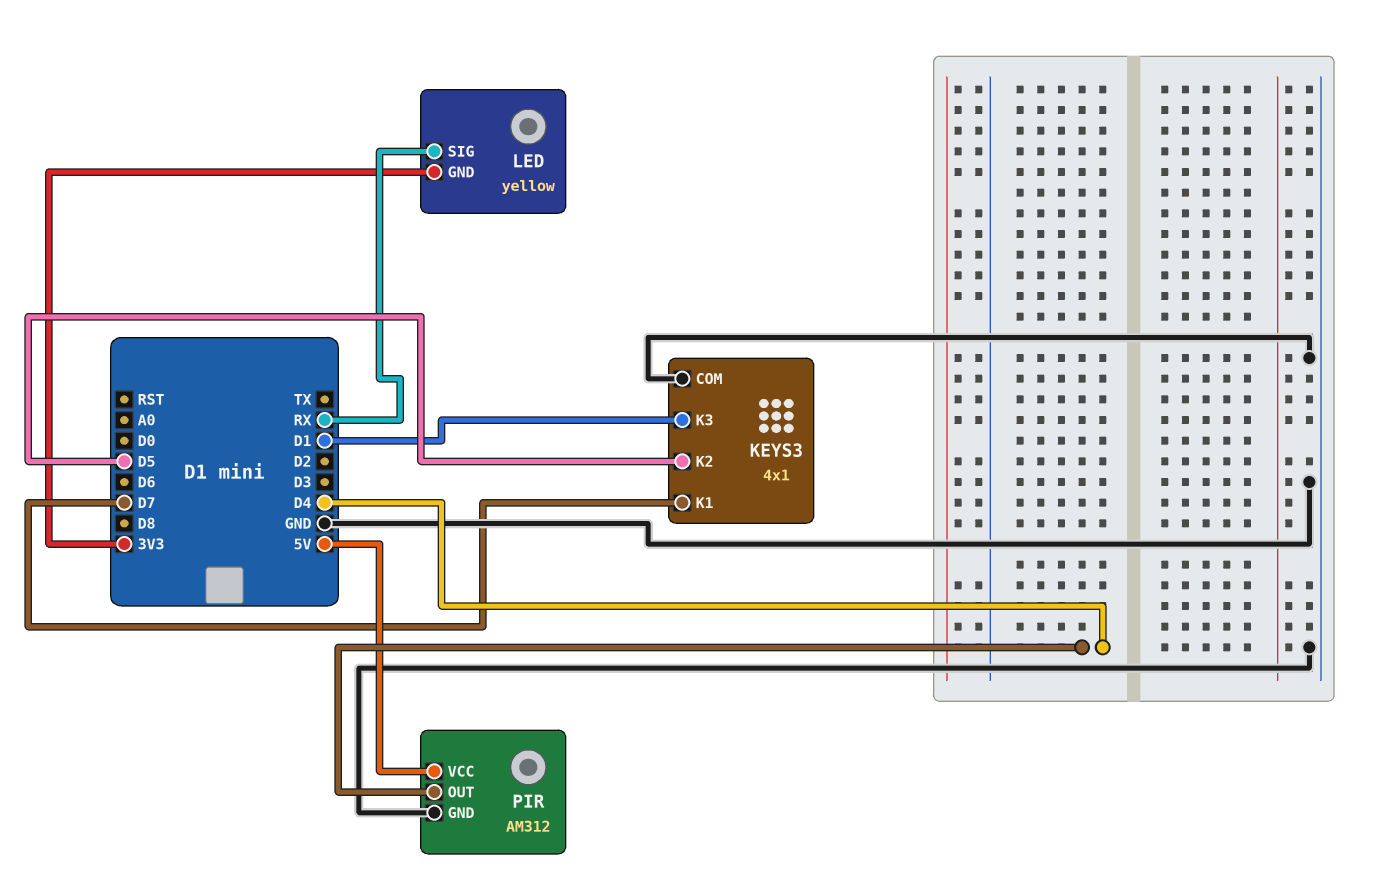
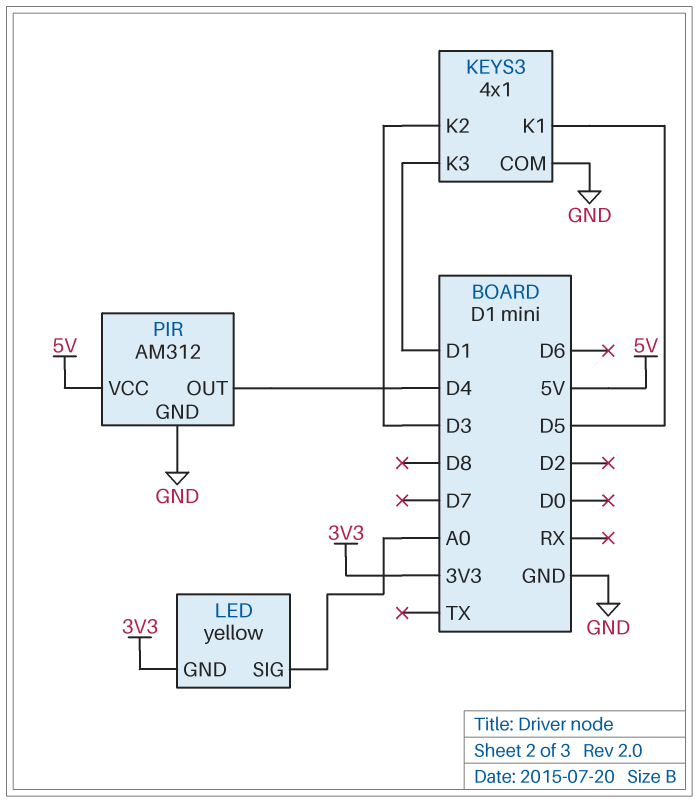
KEYS3 pin K1: D7 -> D5
KEYS3 pin K2: D5 -> D3
LED pin SIG: RX -> A0

